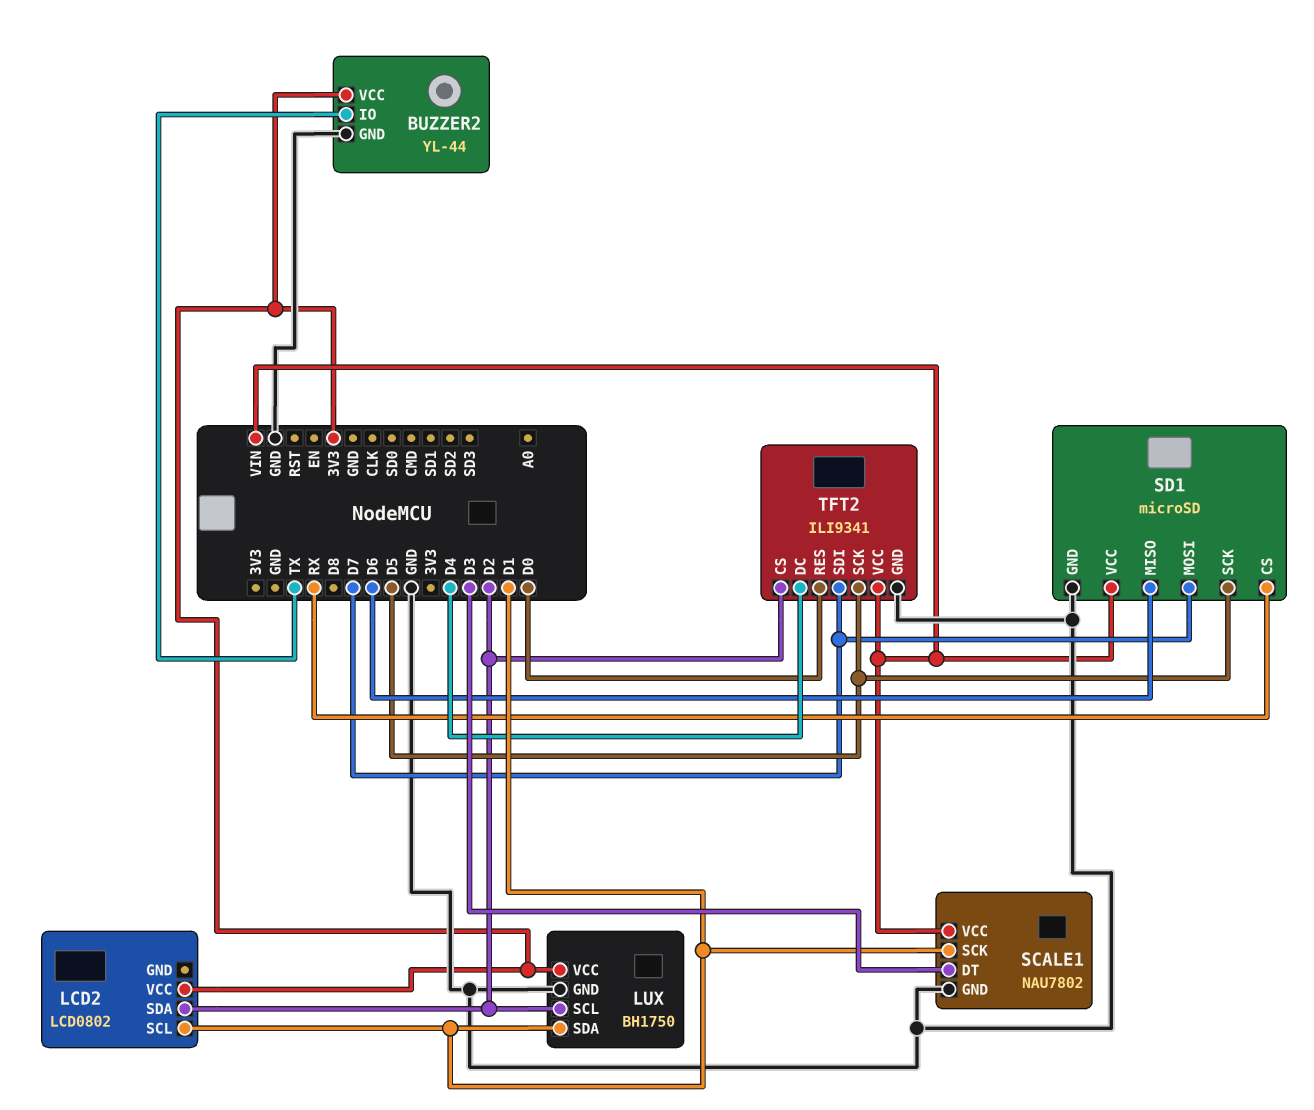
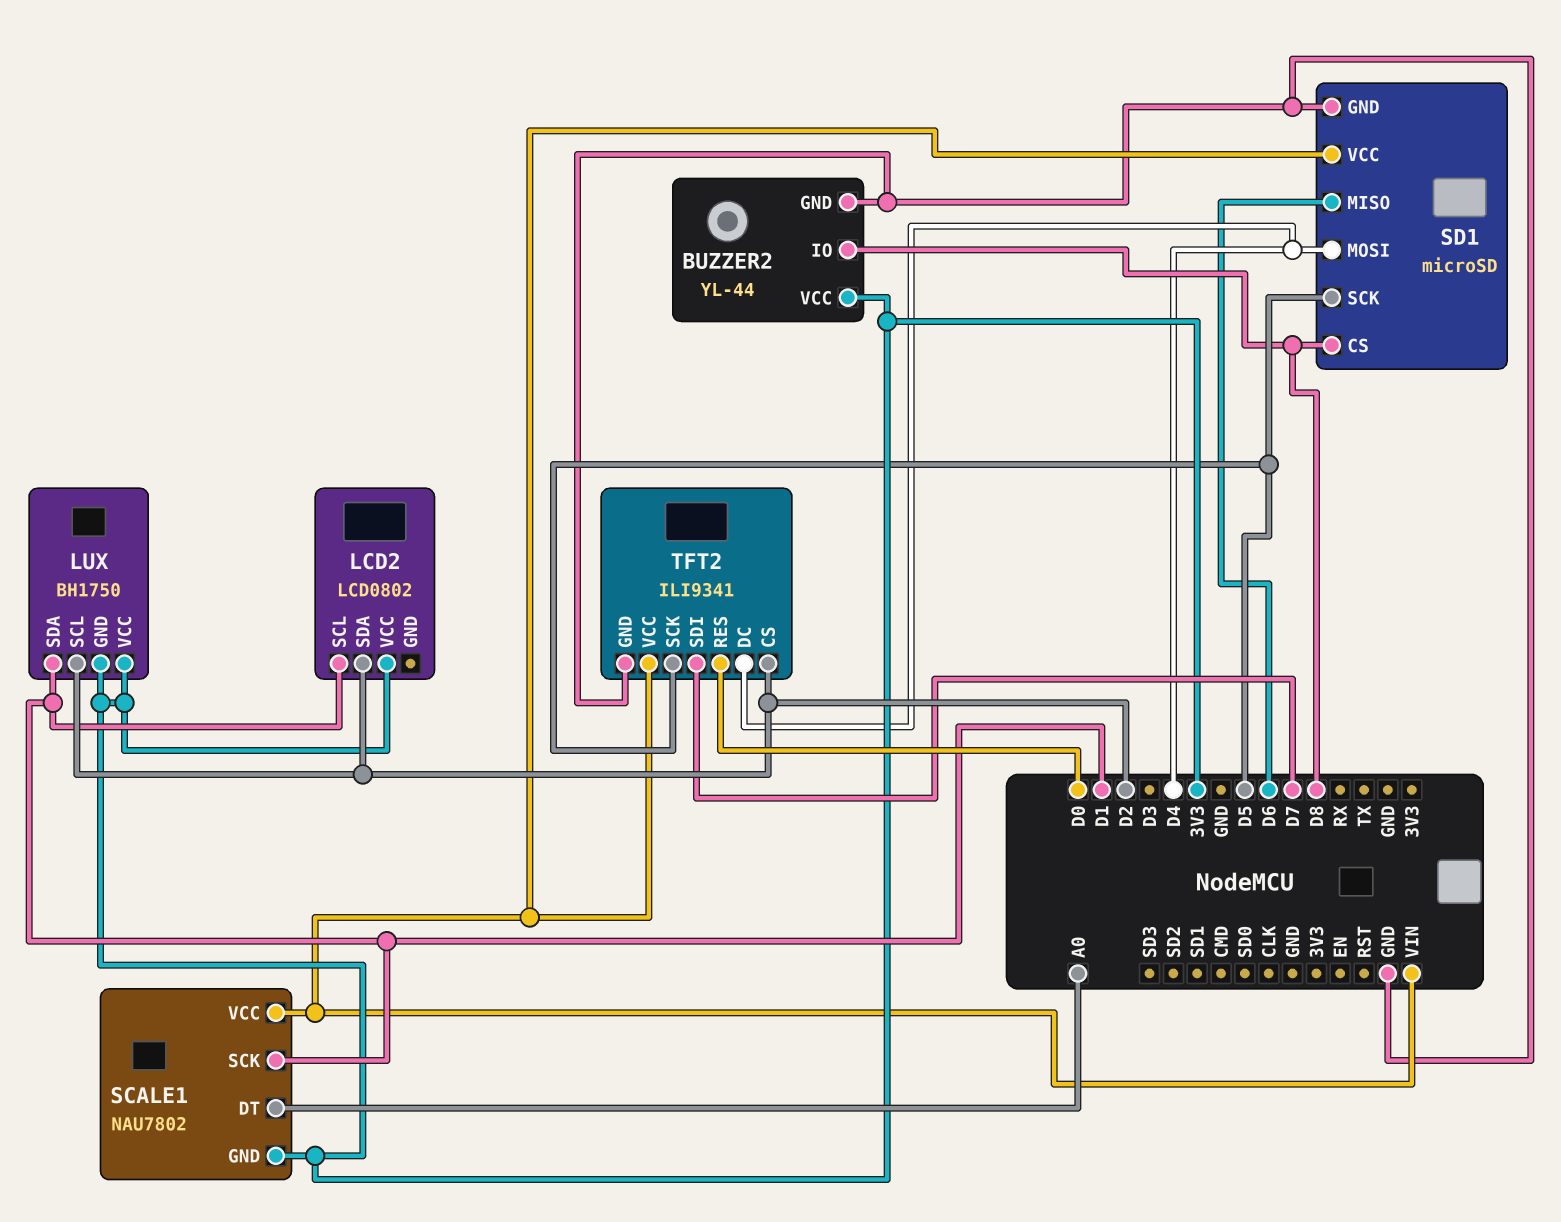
BUZZER2 pin IO: TX -> D8
LUX pin GND: GND -> 3V3
SCALE1 pin DT: D3 -> A0
SCALE1 pin GND: GND -> 3V3
SD1 pin CS: RX -> D8
SD1 pin MOSI: D7 -> D4

